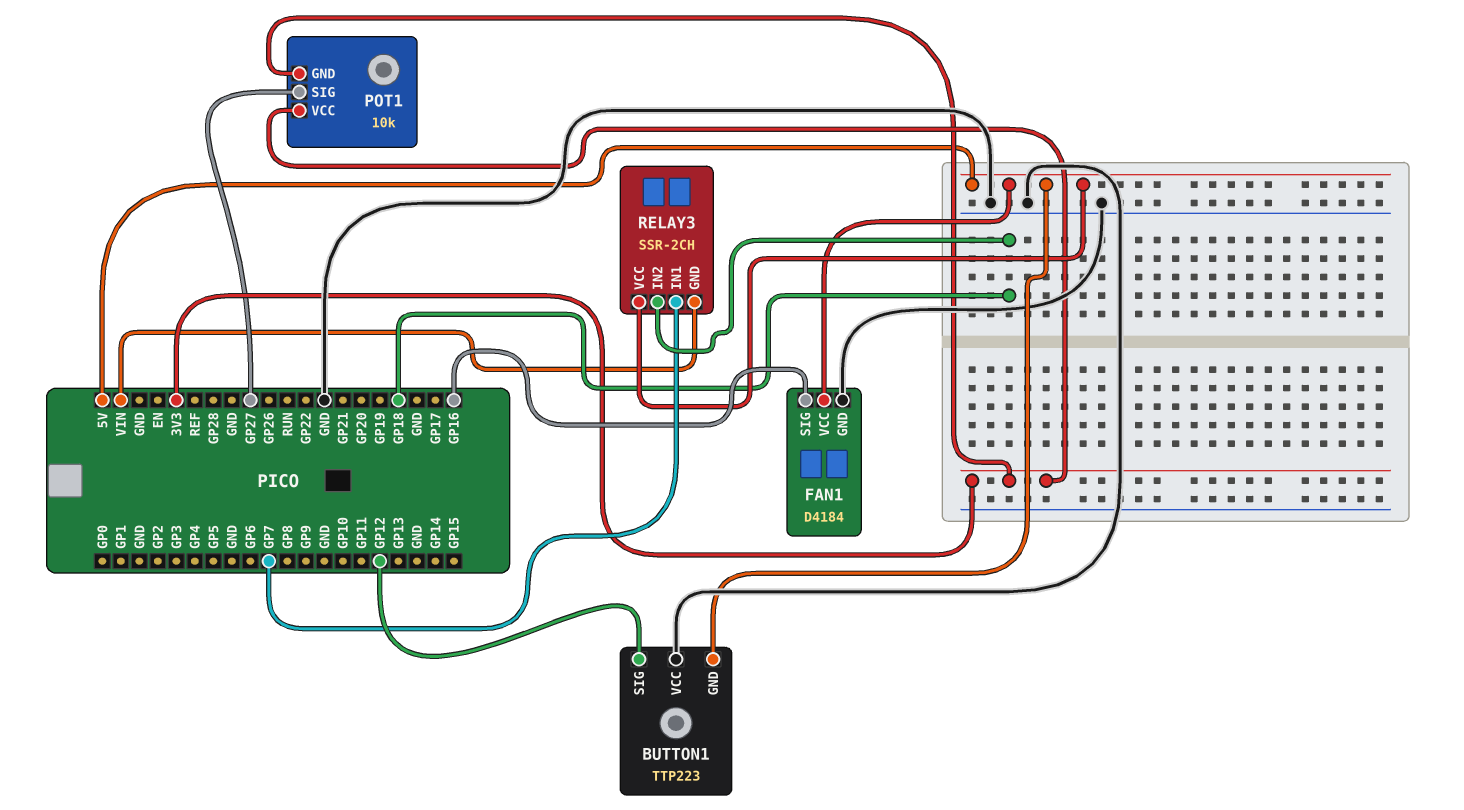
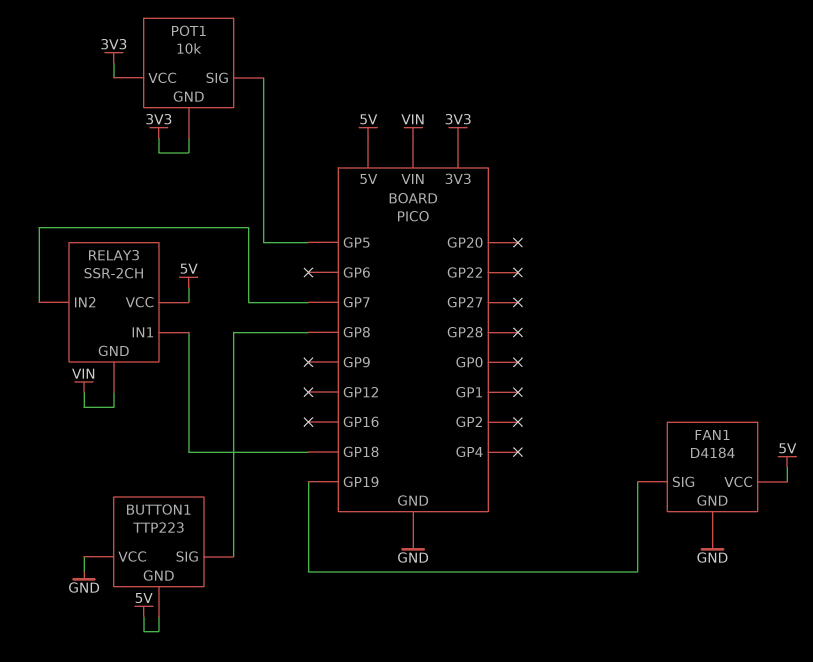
BUTTON1 pin SIG: GP12 -> GP8
FAN1 pin SIG: GP16 -> GP19
POT1 pin SIG: GP27 -> GP5
RELAY3 pin IN1: GP7 -> GP18
RELAY3 pin IN2: GP18 -> GP7

